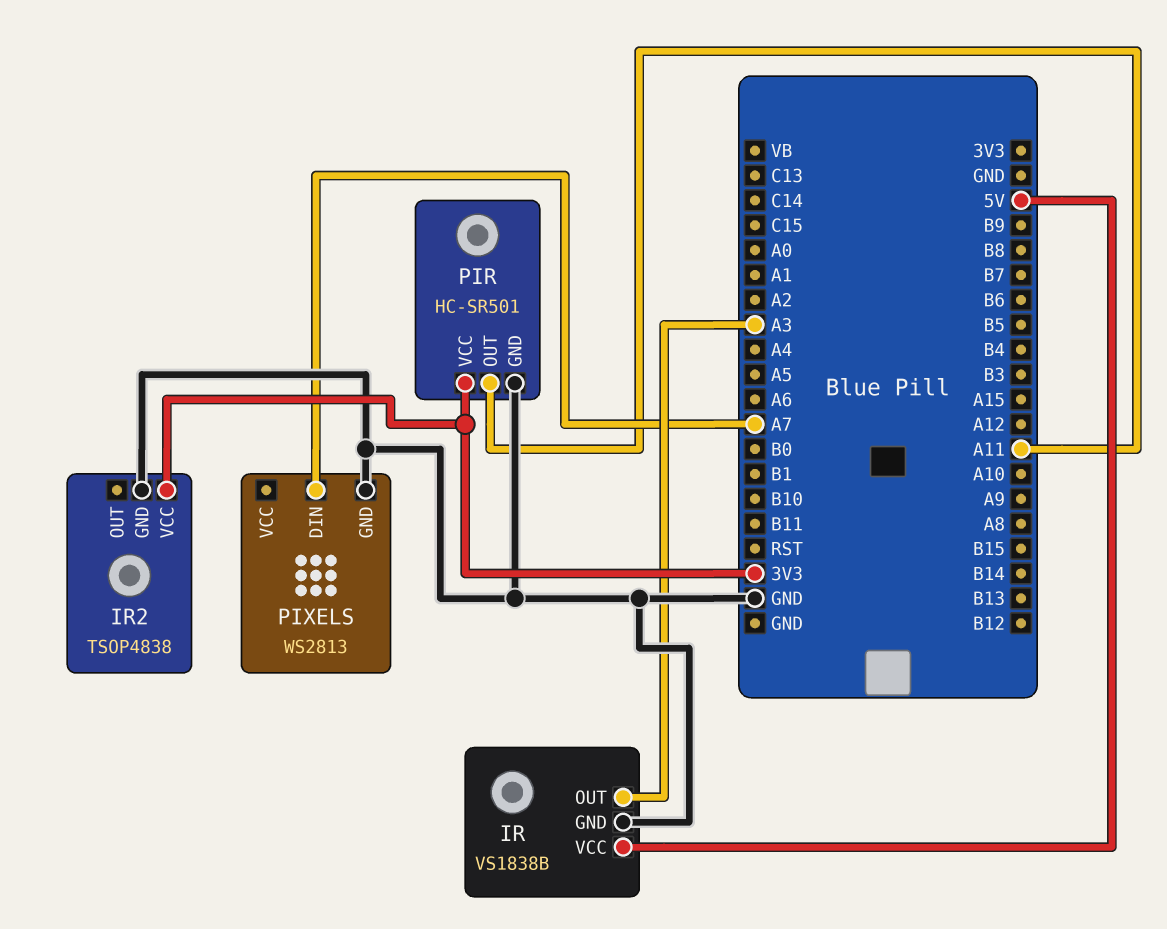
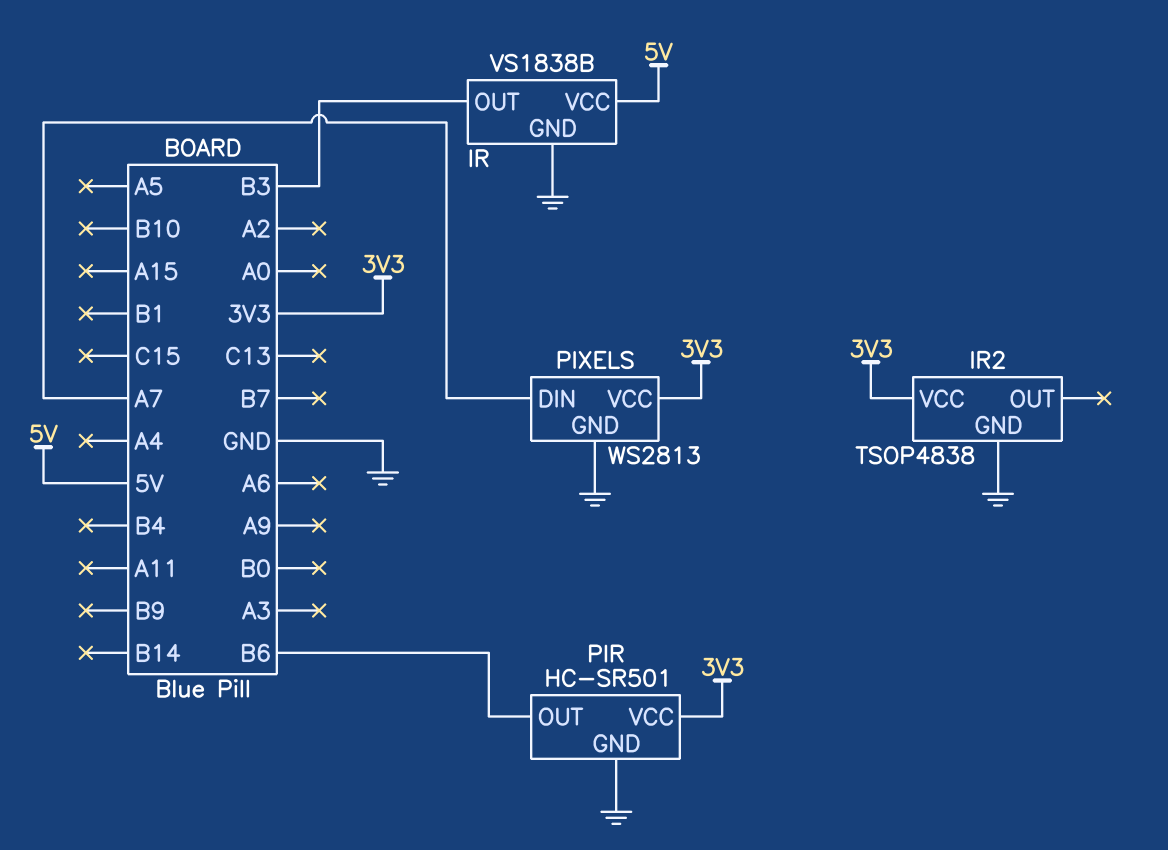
IR pin OUT: A3 -> B3
PIR pin OUT: A11 -> B6
PIXELS pin VCC: none -> 3V3

